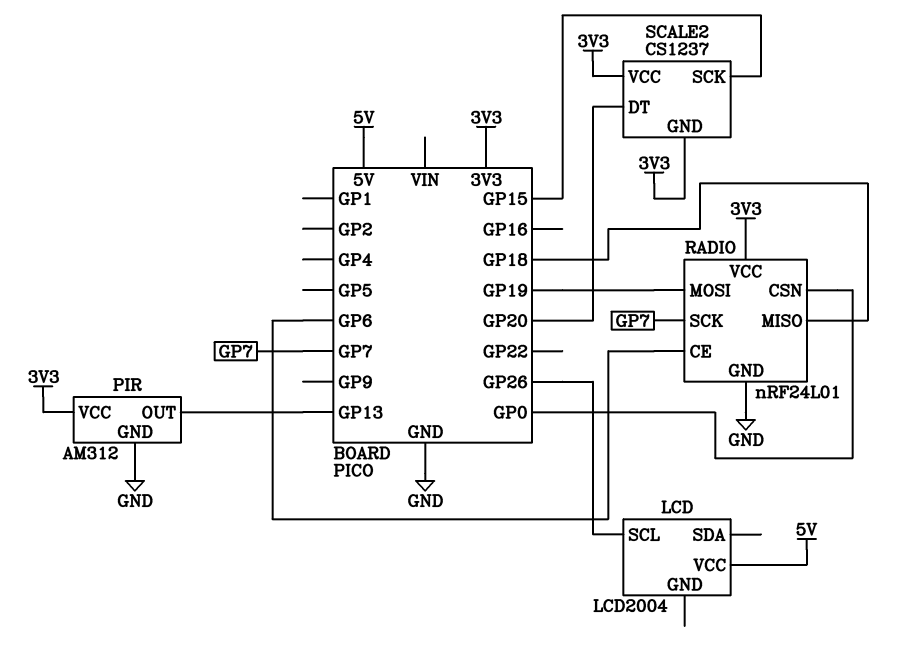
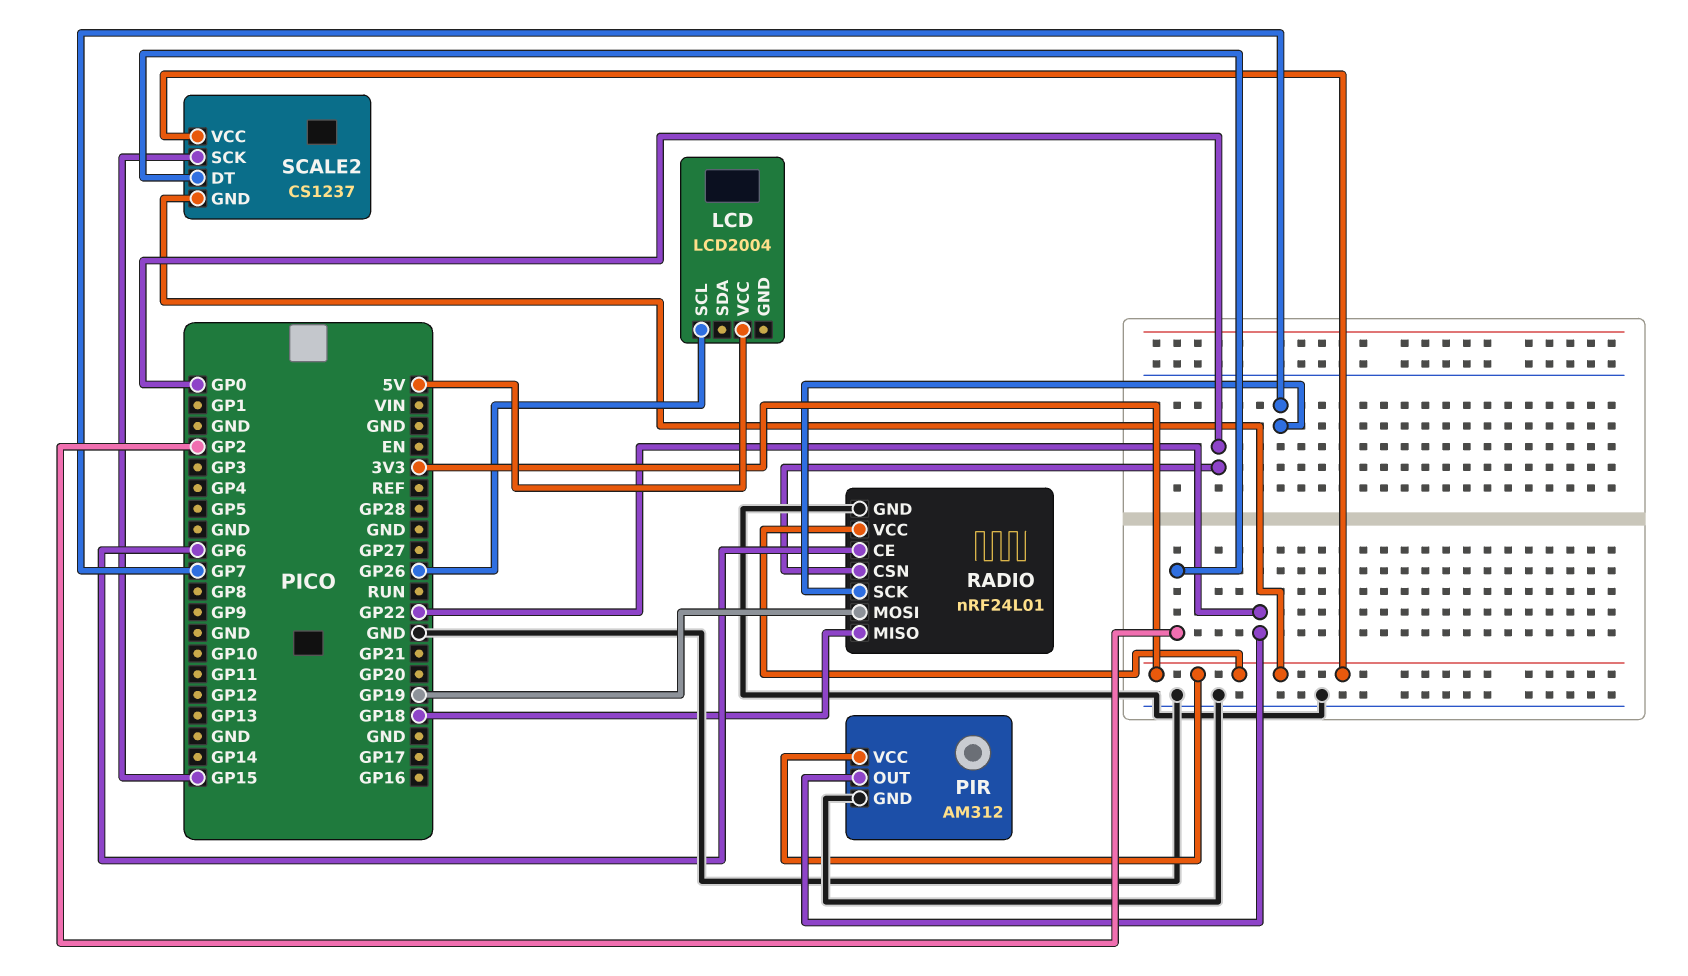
PIR pin OUT: GP13 -> GP22
SCALE2 pin DT: GP20 -> GP2

